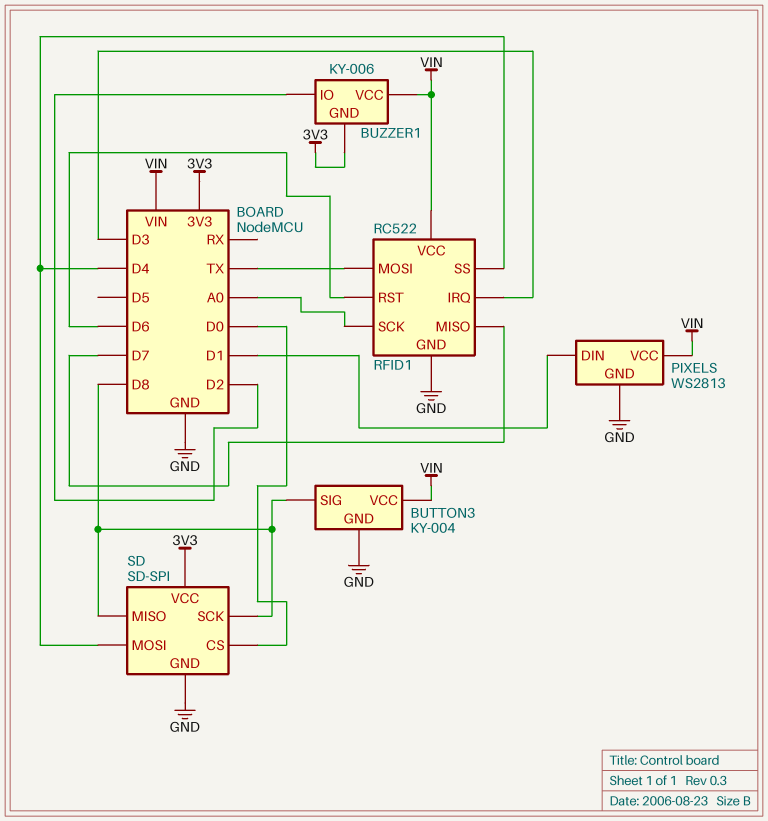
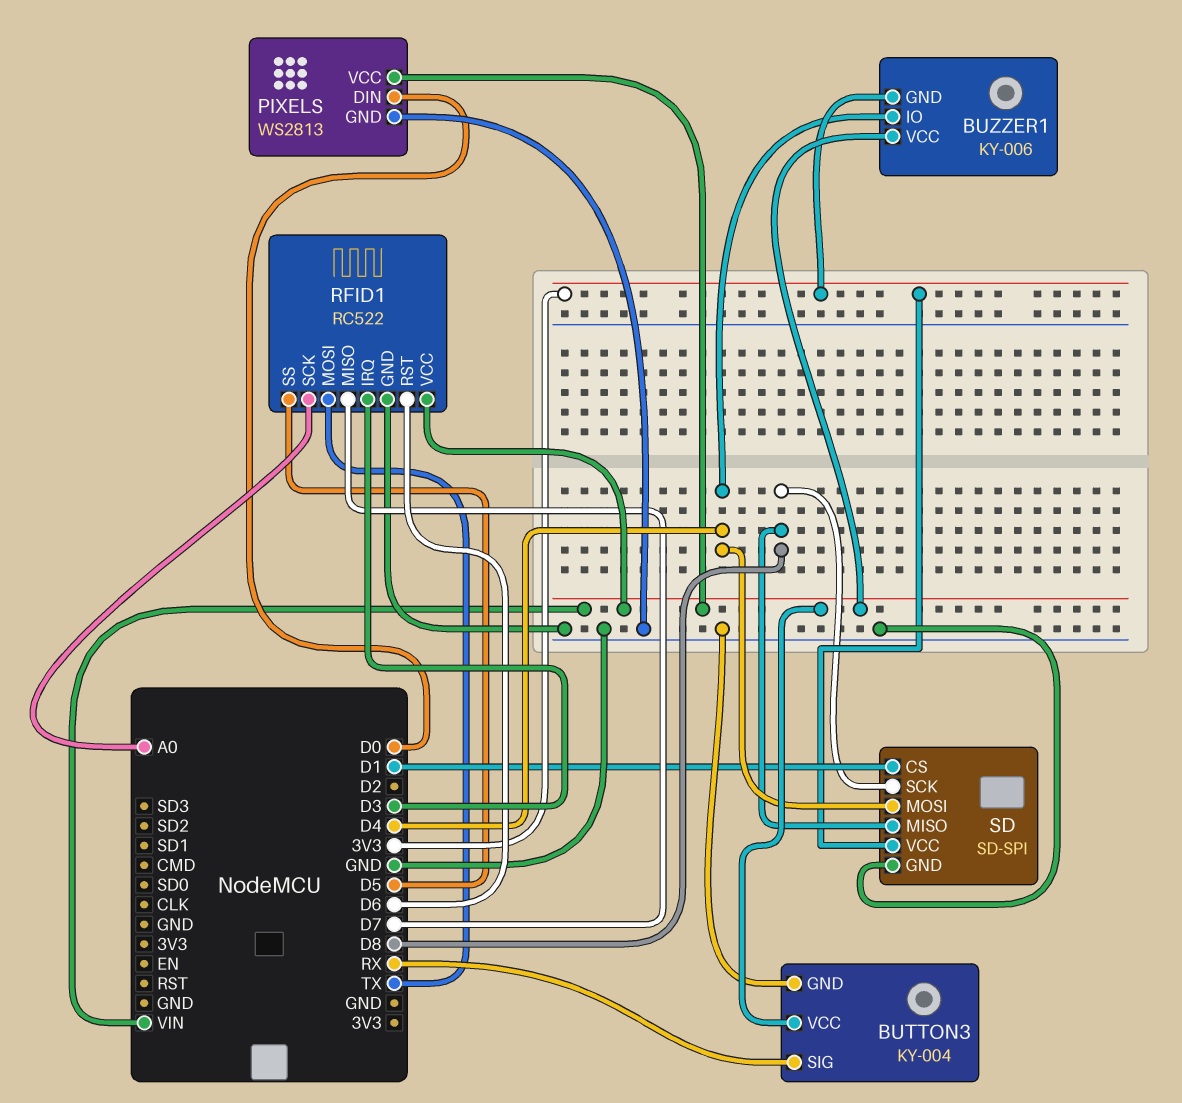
BUTTON3 pin SIG: D8 -> RX
BUZZER1 pin IO: D2 -> D4
PIXELS pin DIN: D1 -> D0
RFID1 pin SS: D4 -> D5
SD pin CS: D0 -> D1

